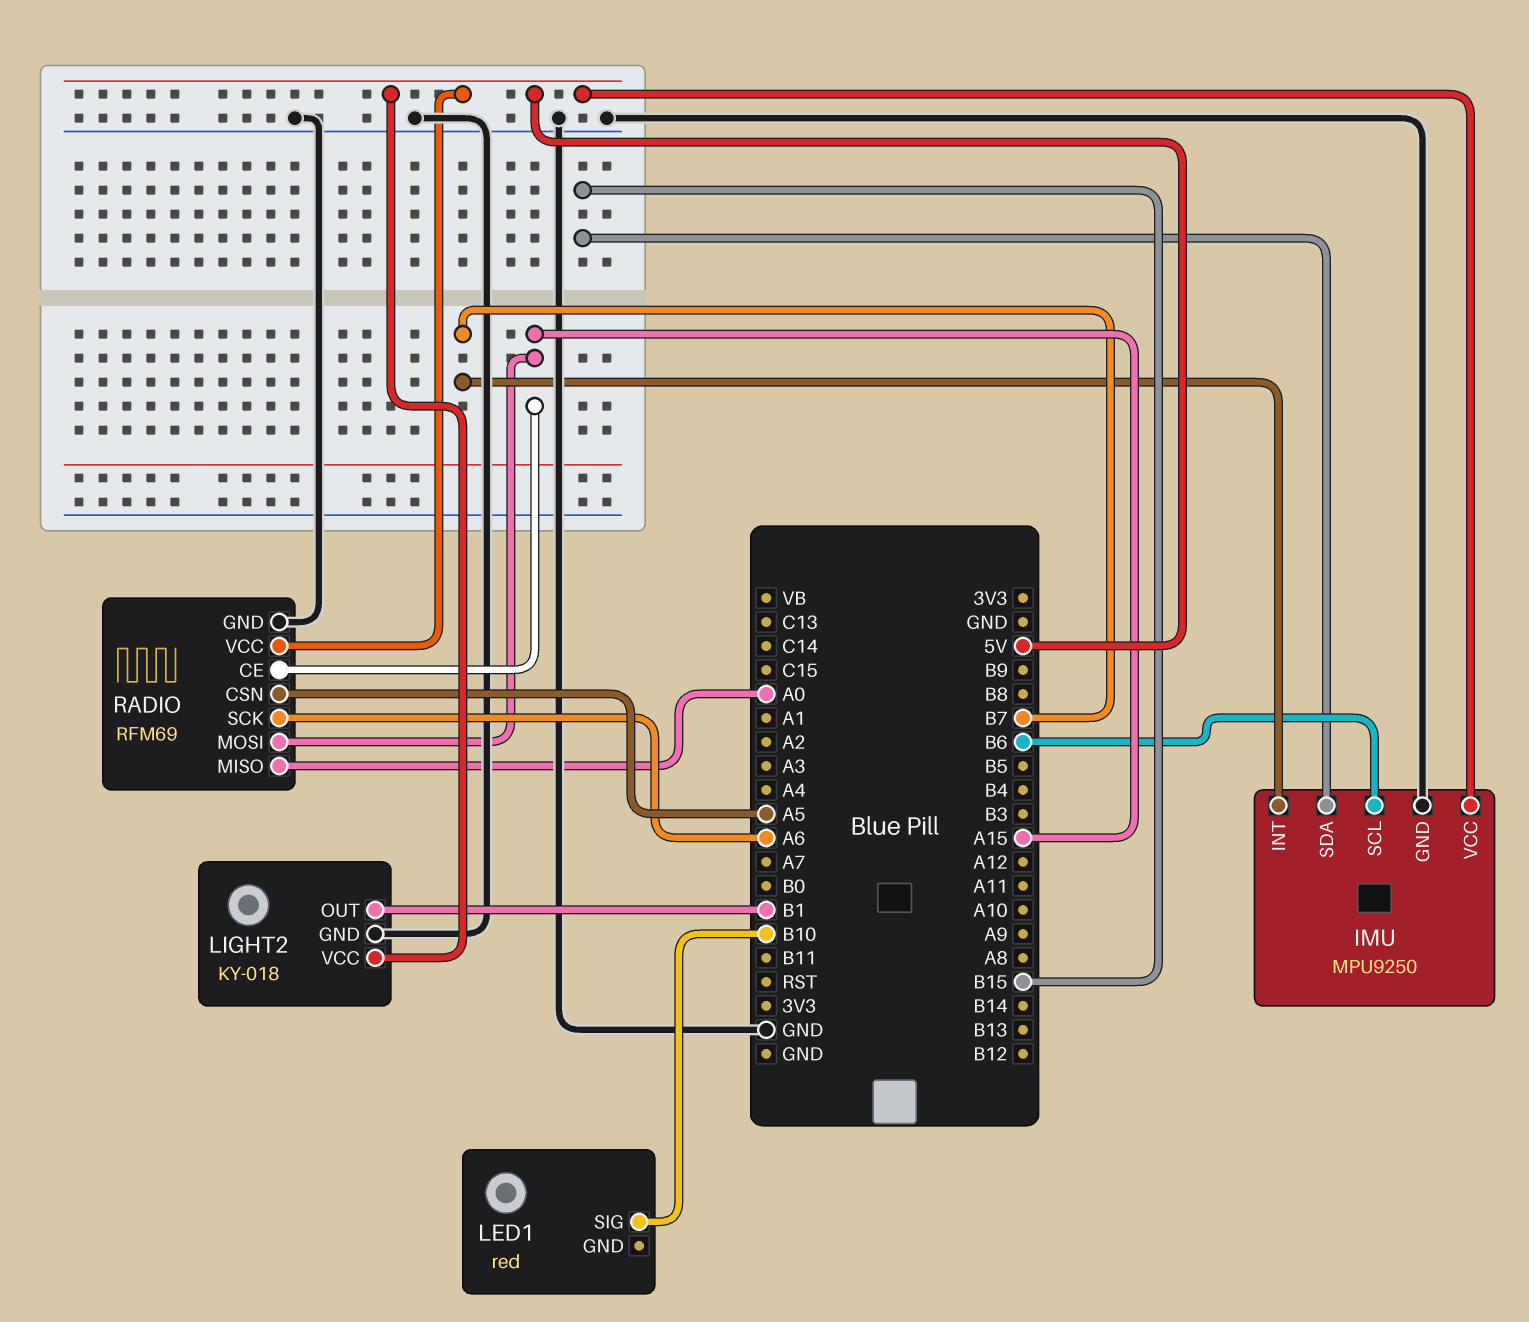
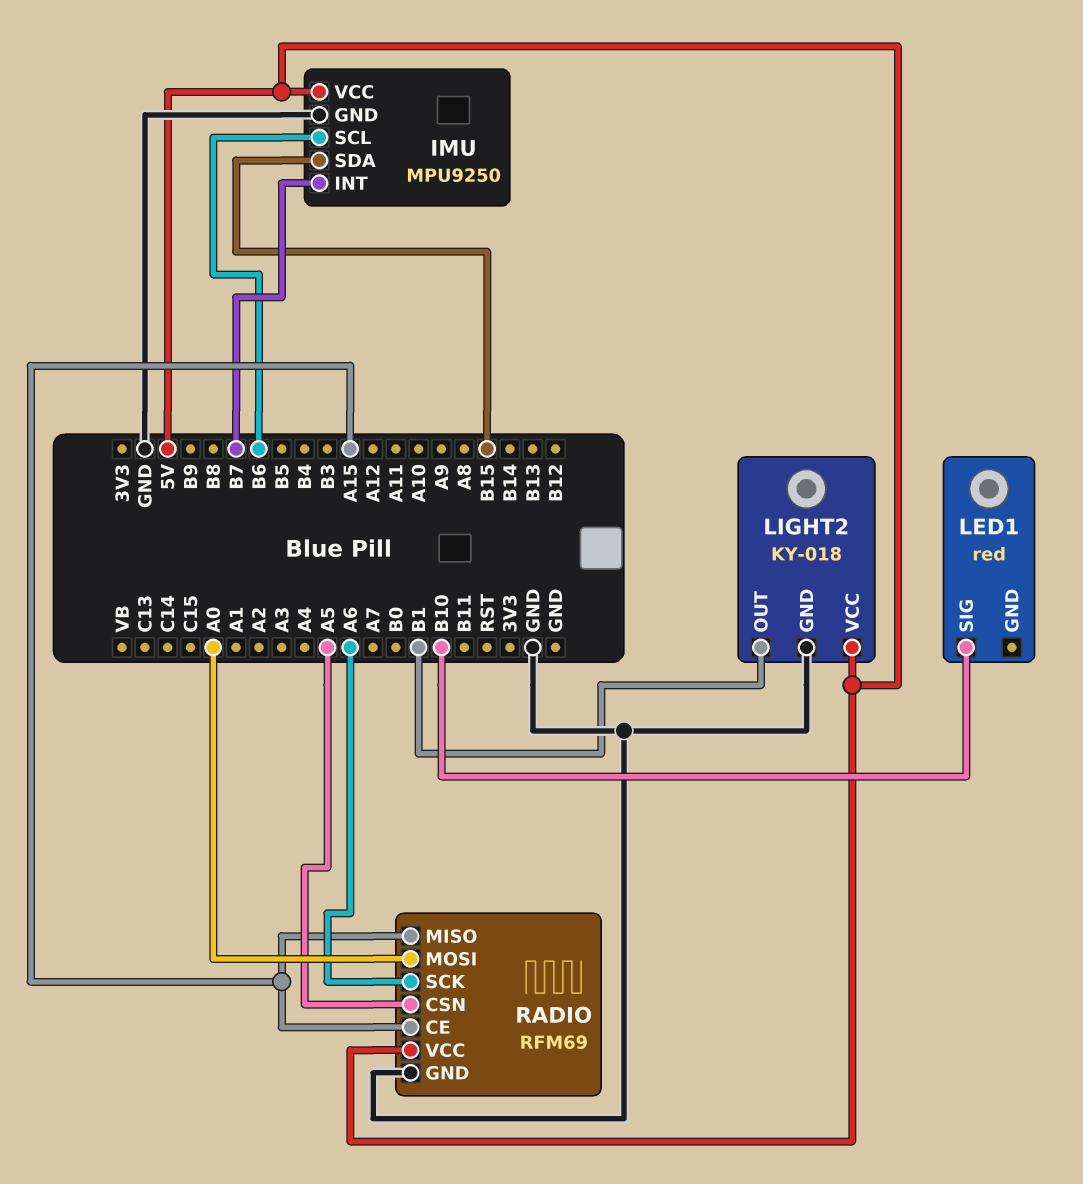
RADIO pin MISO: A0 -> A15
RADIO pin MOSI: A15 -> A0

